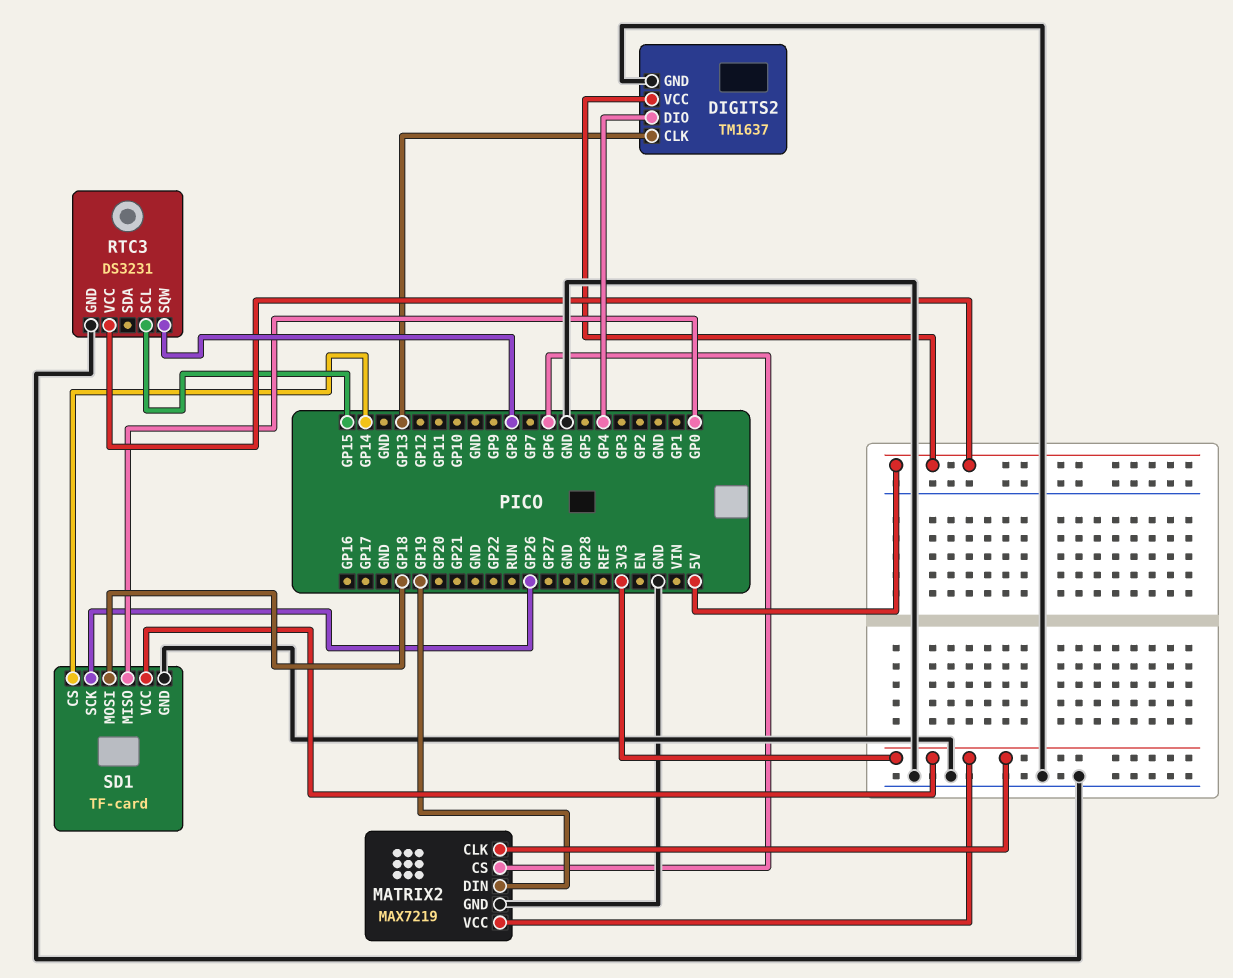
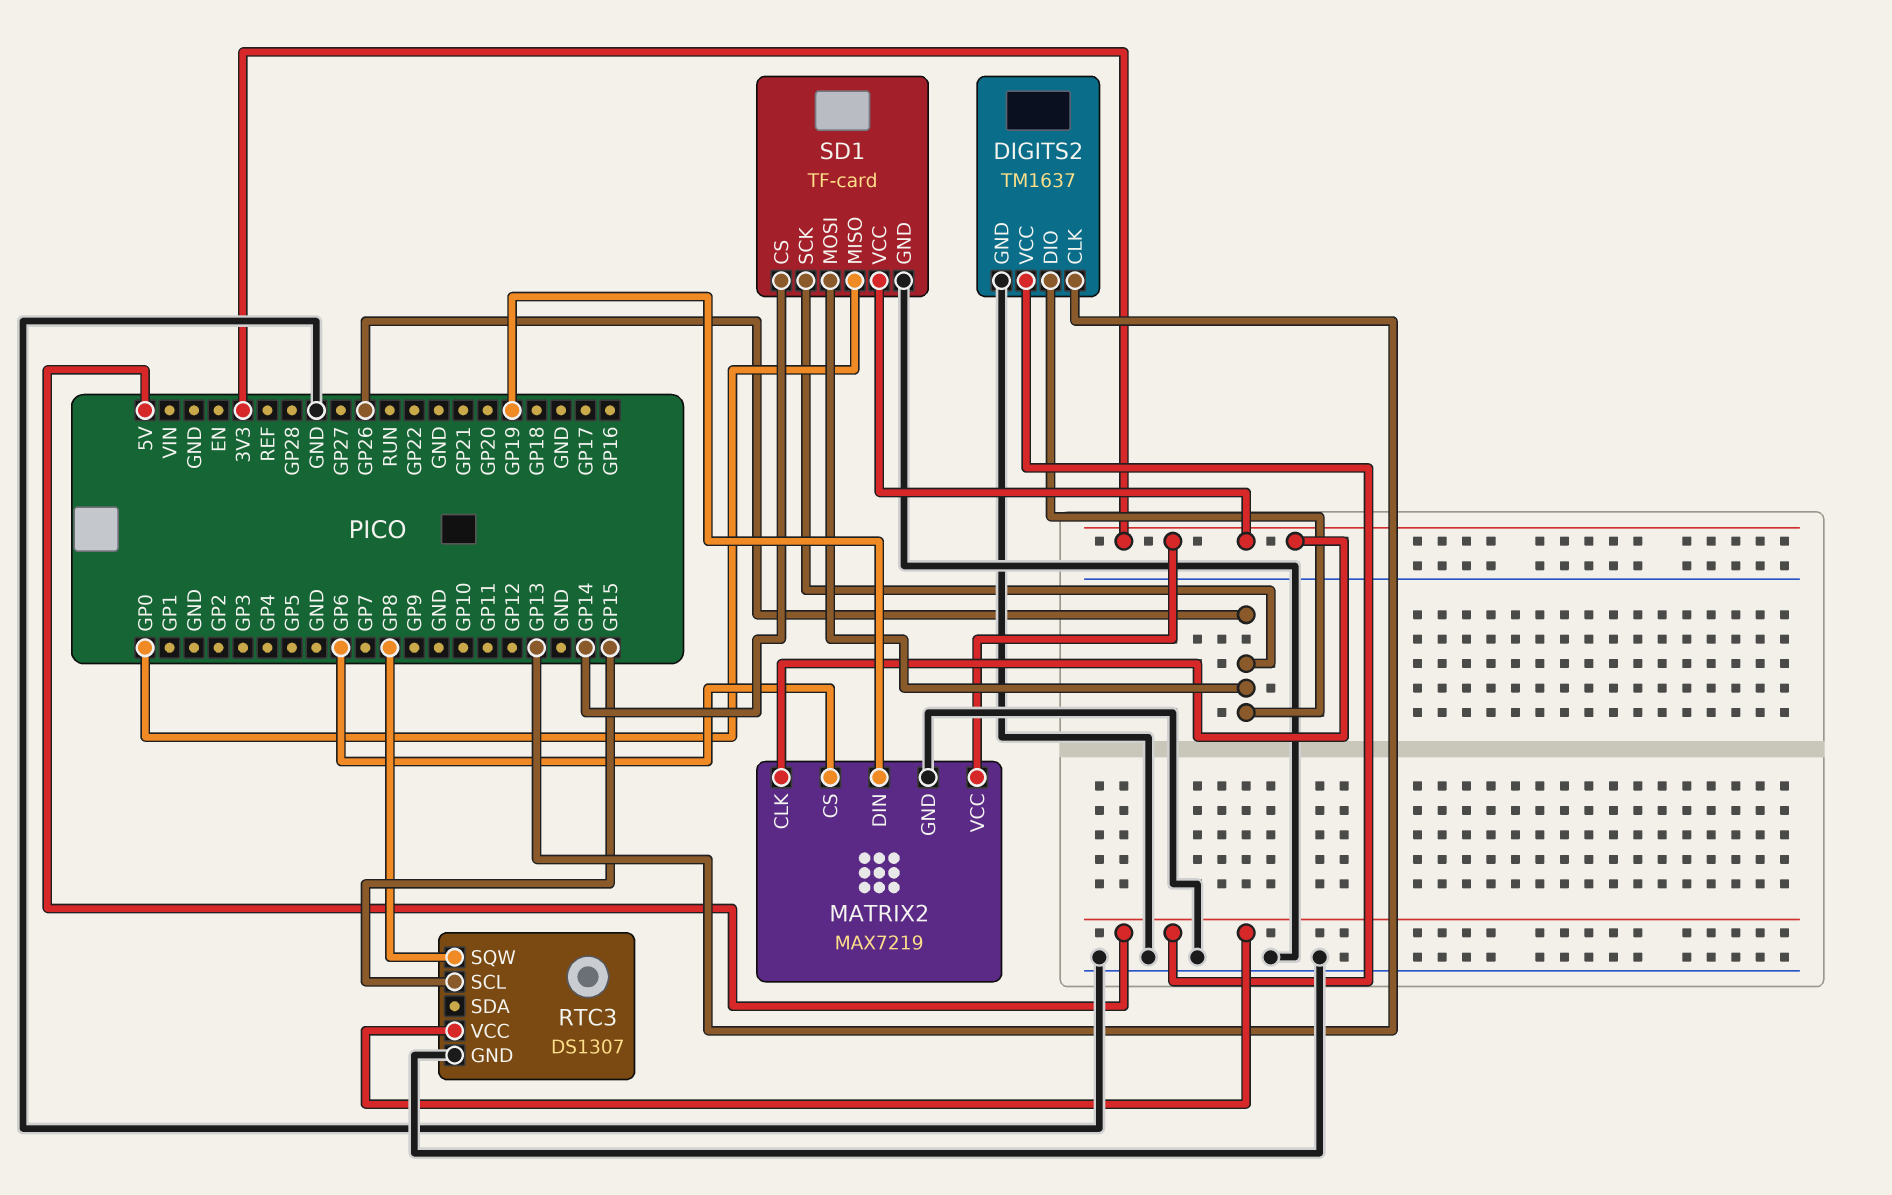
DIGITS2 pin DIO: GP4 -> GP26
RTC3: DS3231 -> DS1307
SD1 pin MOSI: GP18 -> GP26

